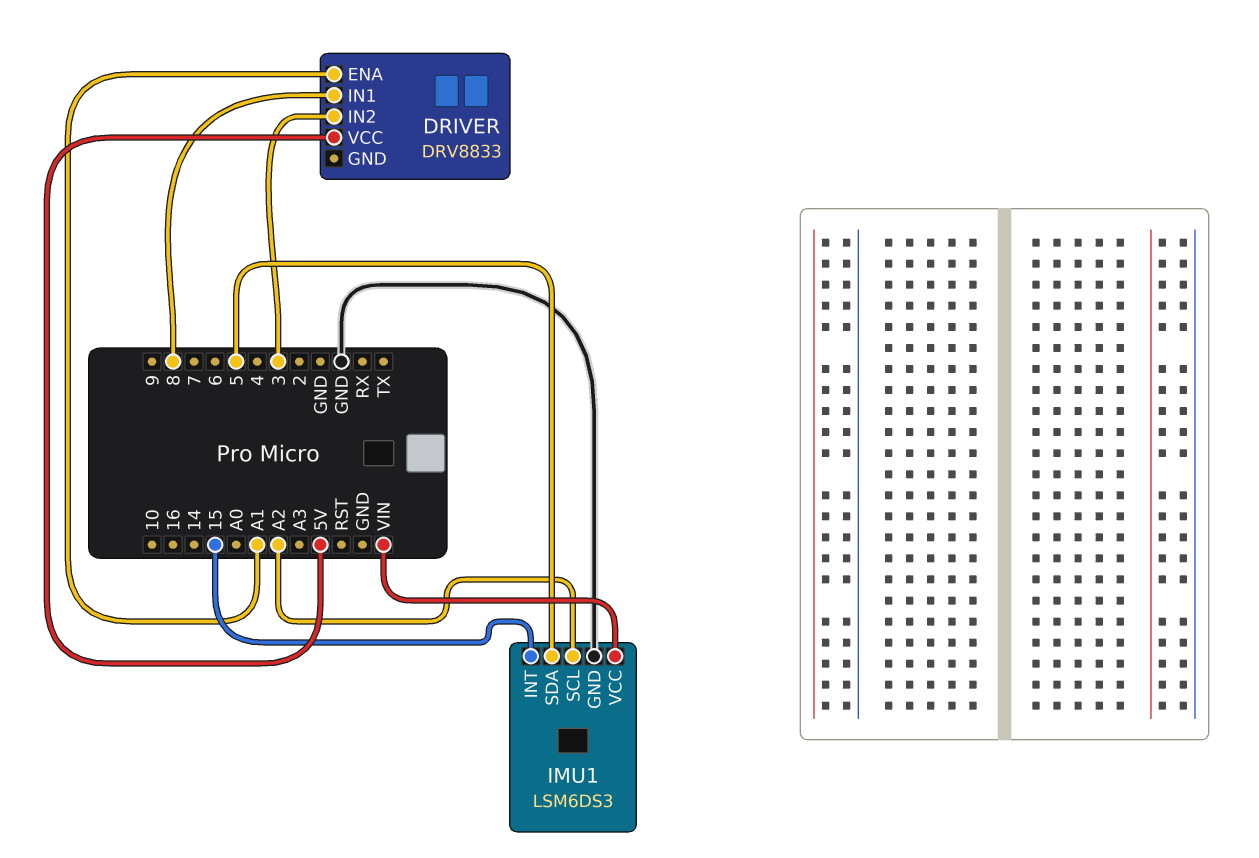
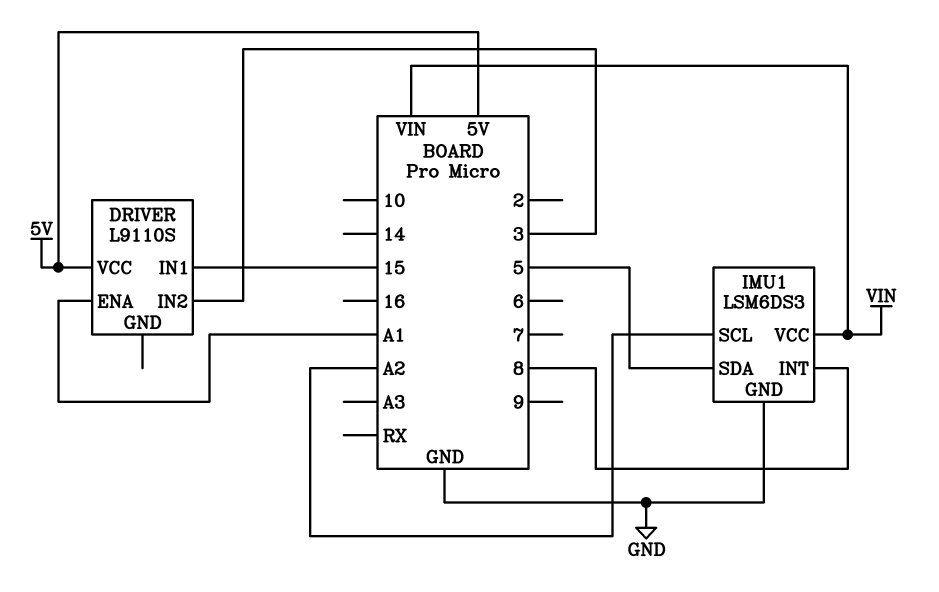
DRIVER: DRV8833 -> L9110S
DRIVER pin IN1: 8 -> 15
IMU1 pin INT: 15 -> 8

